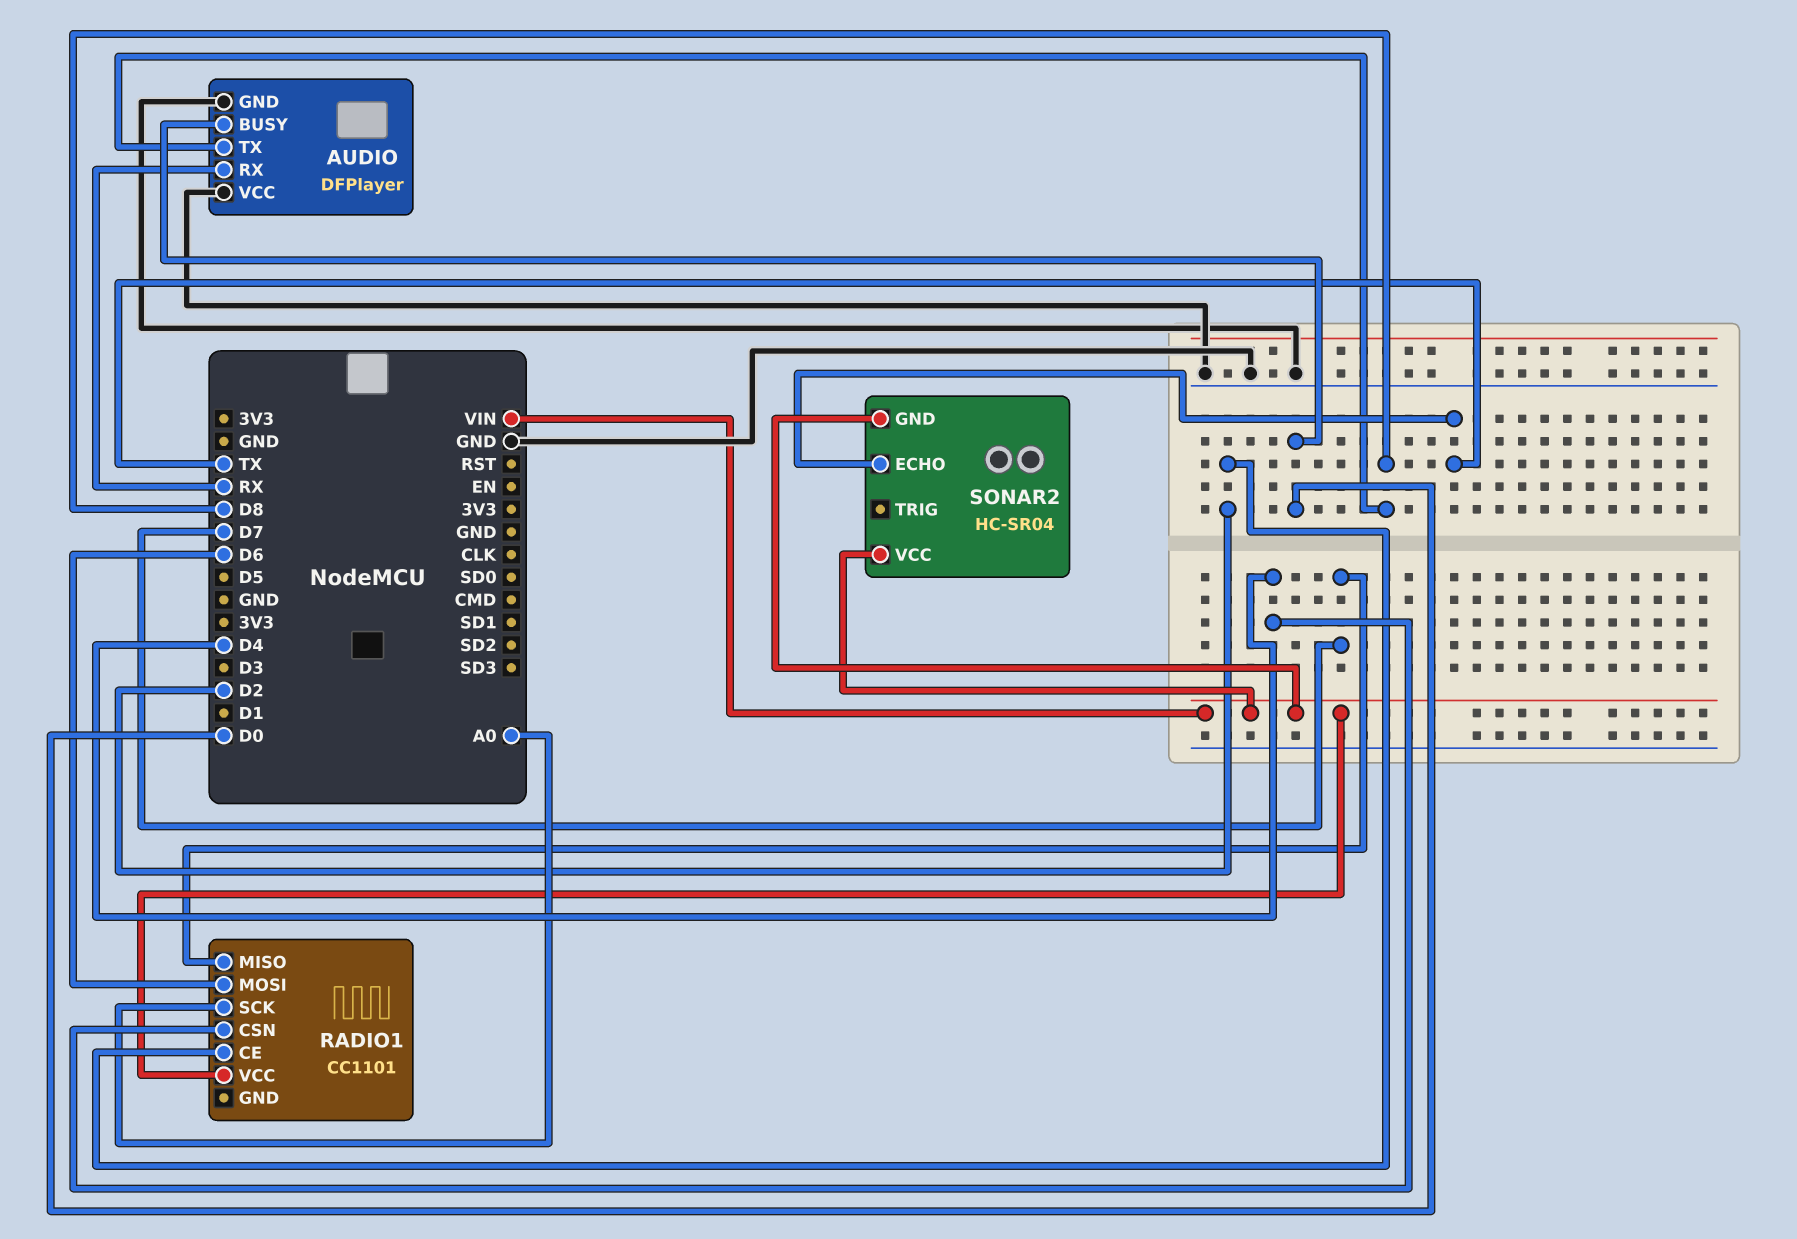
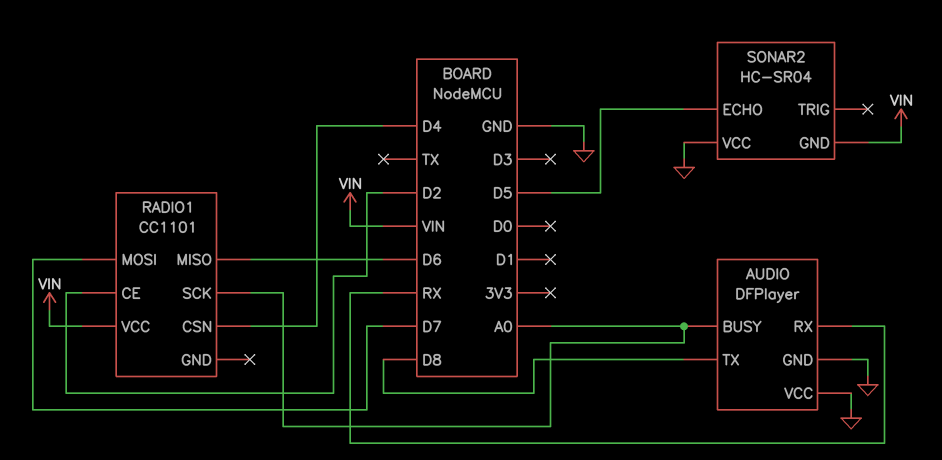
AUDIO pin BUSY: D0 -> A0
RADIO1 pin MISO: D7 -> D6
RADIO1 pin MOSI: D6 -> D7
SONAR2 pin ECHO: TX -> D5
SONAR2 pin VCC: VIN -> GND

